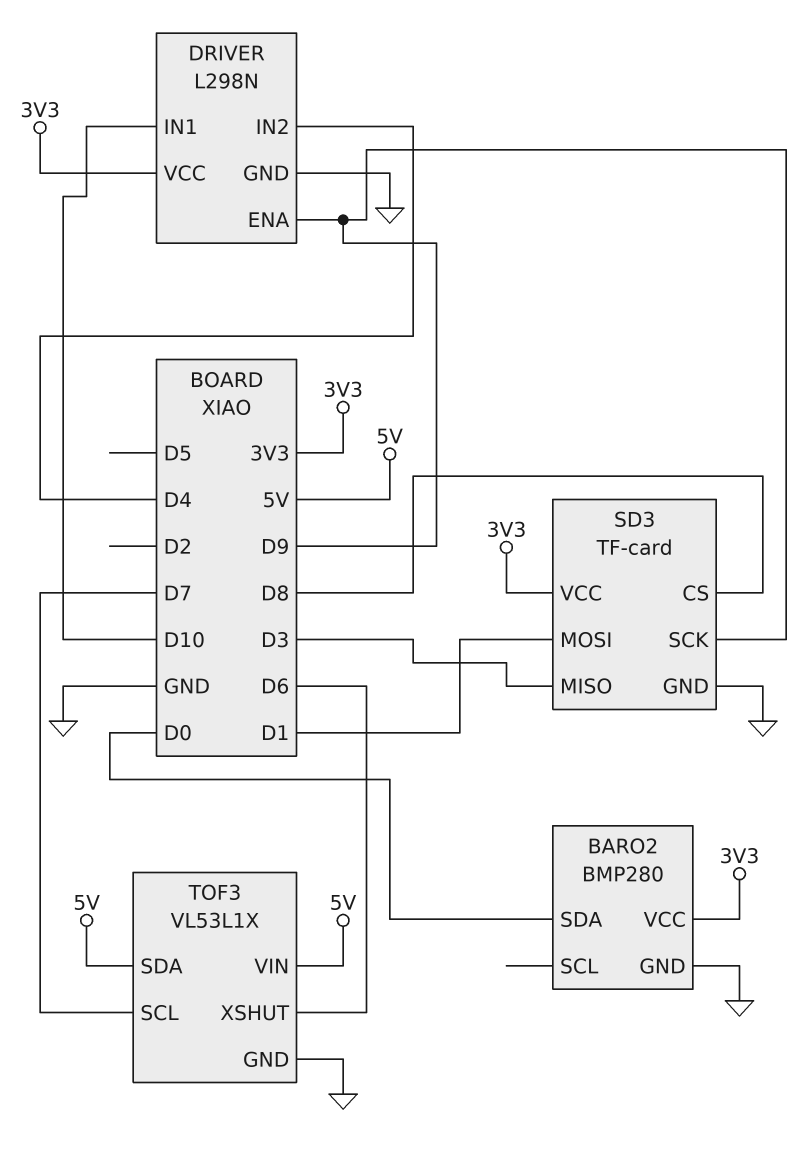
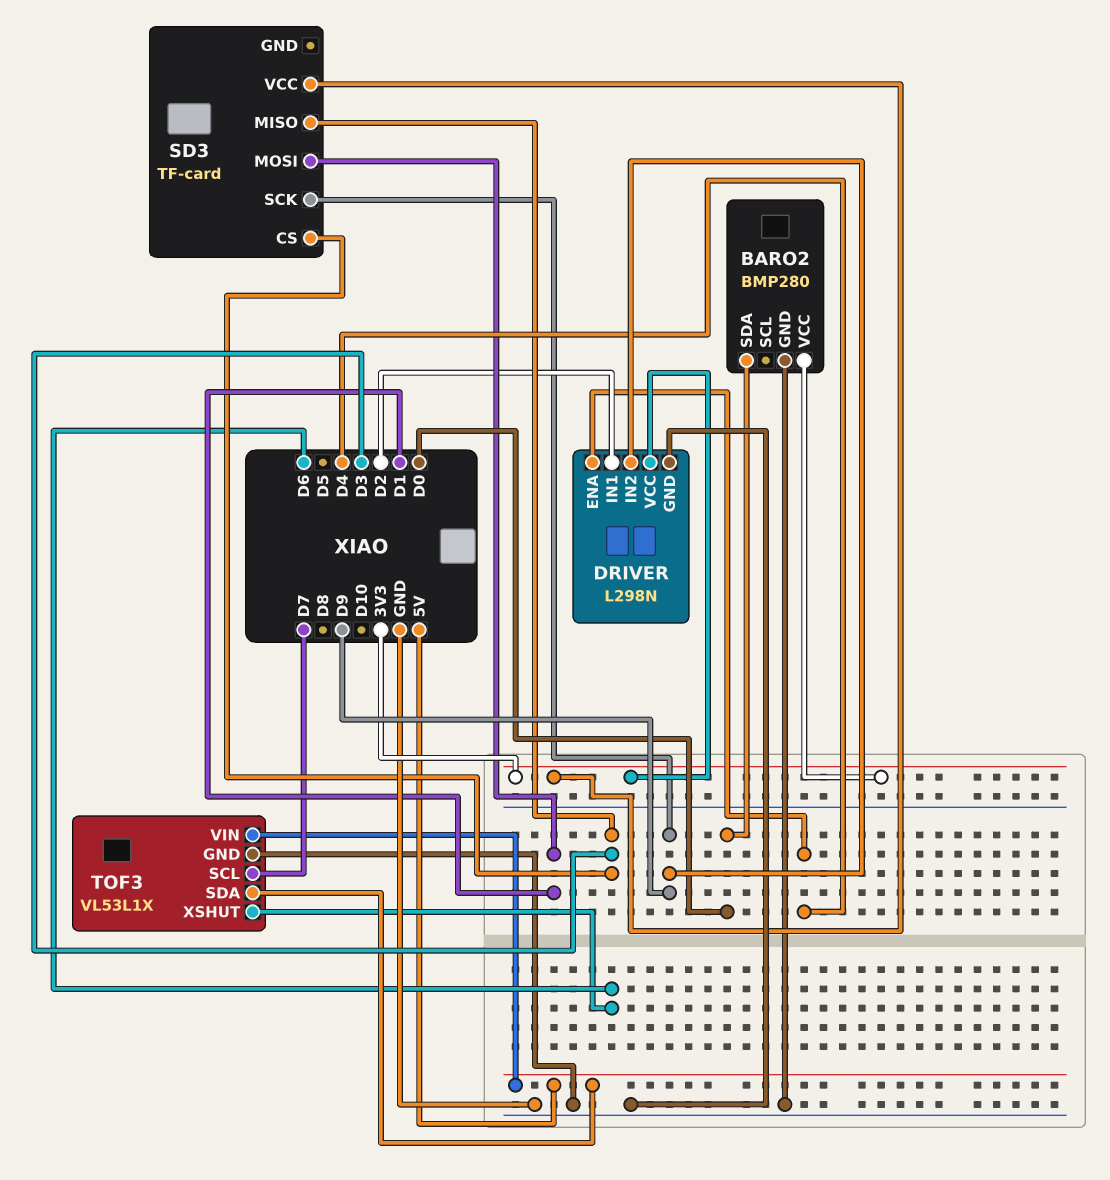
DRIVER pin ENA: D9 -> D4
DRIVER pin IN1: D10 -> D2
DRIVER pin IN2: D4 -> D9
SD3 pin CS: D8 -> D3
SD3 pin GND: GND -> none

